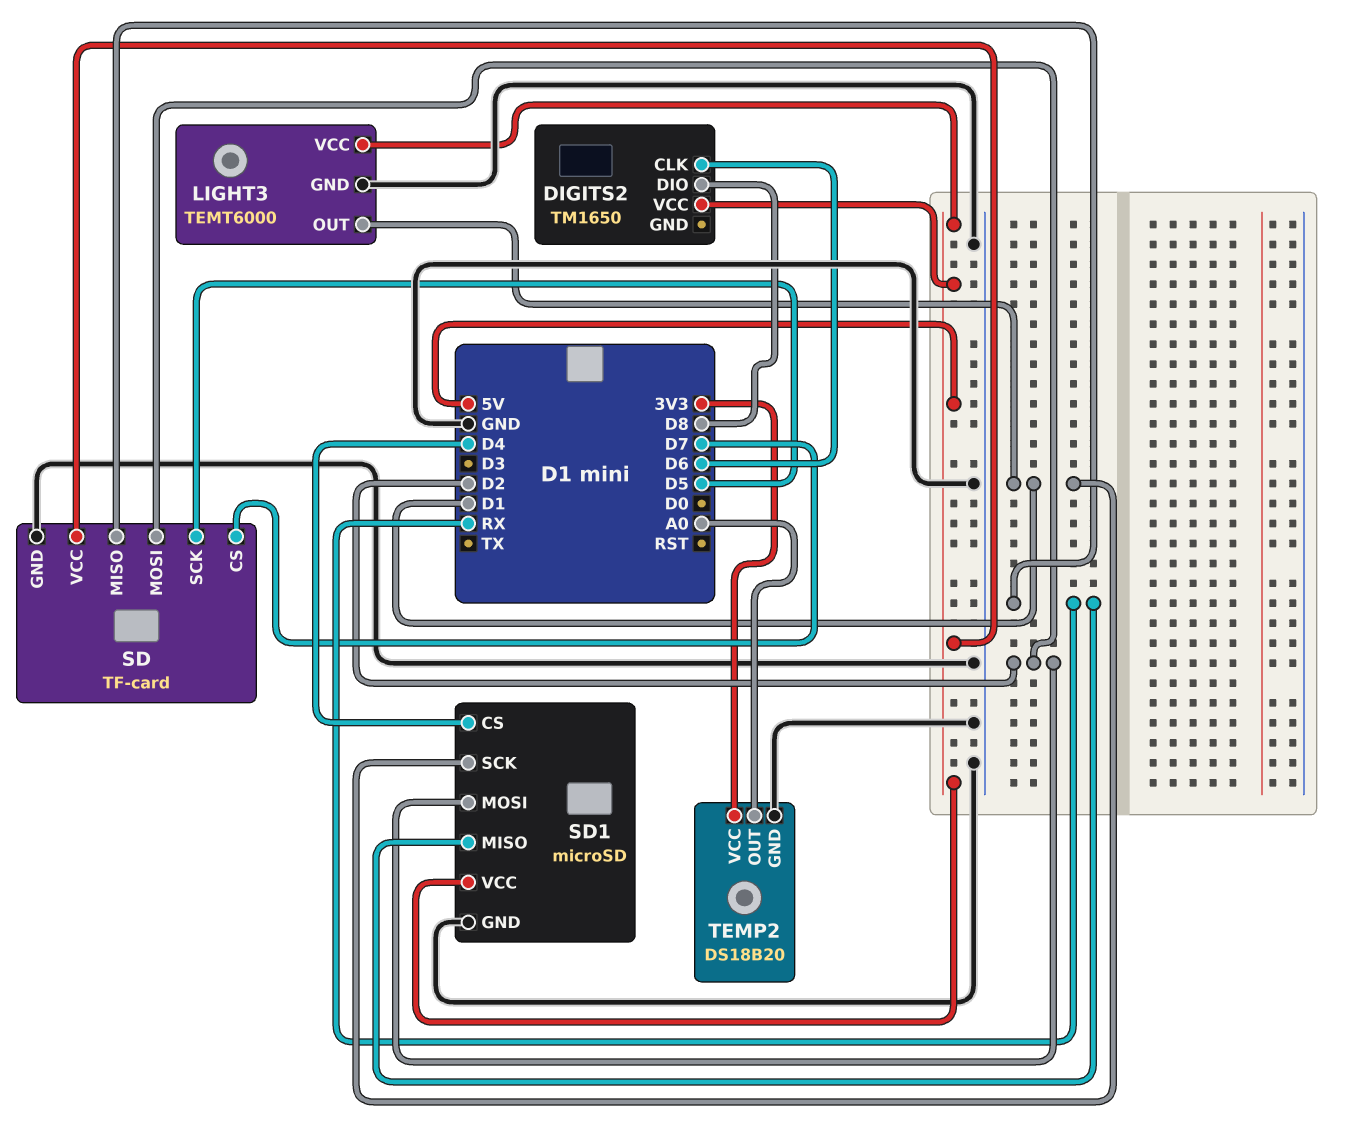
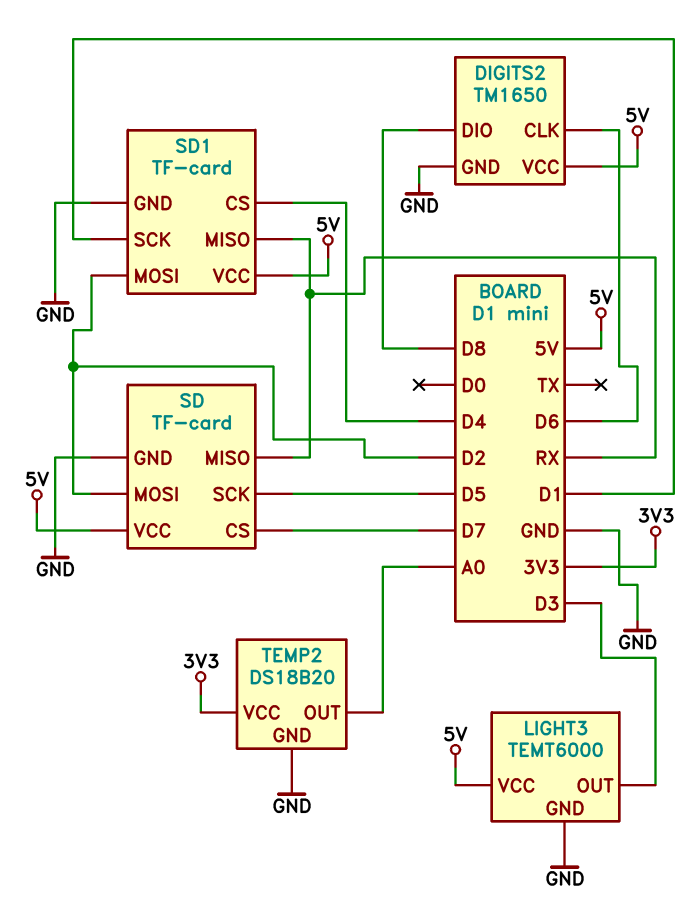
DIGITS2 pin GND: none -> GND
LIGHT3 pin OUT: D1 -> D3
SD1: microSD -> TF-card

